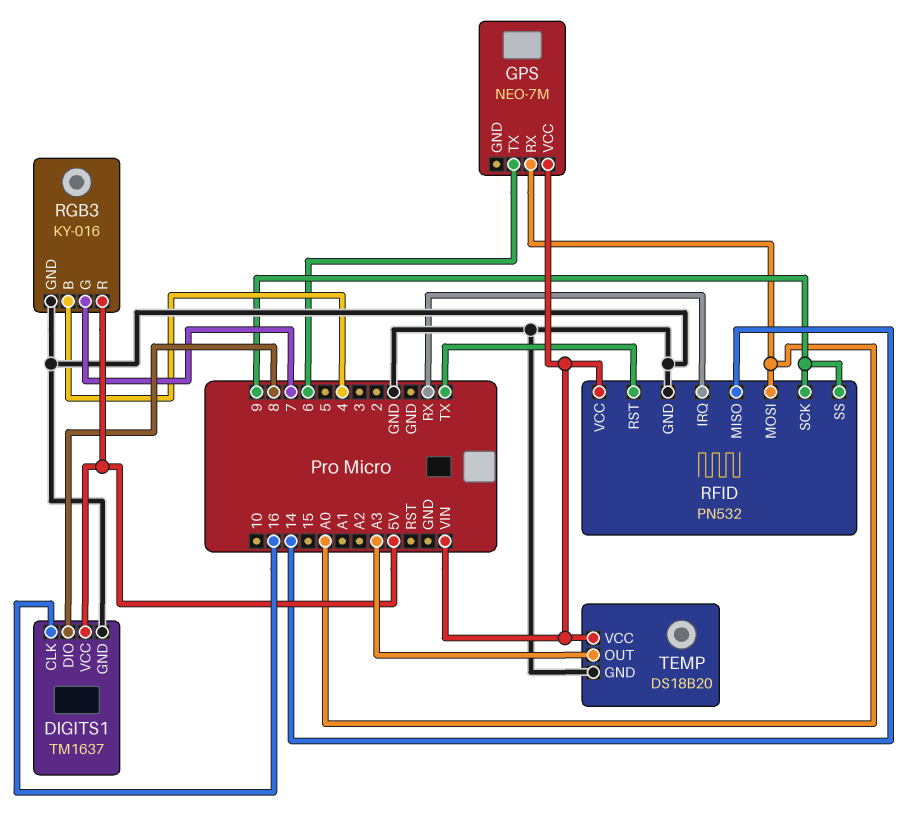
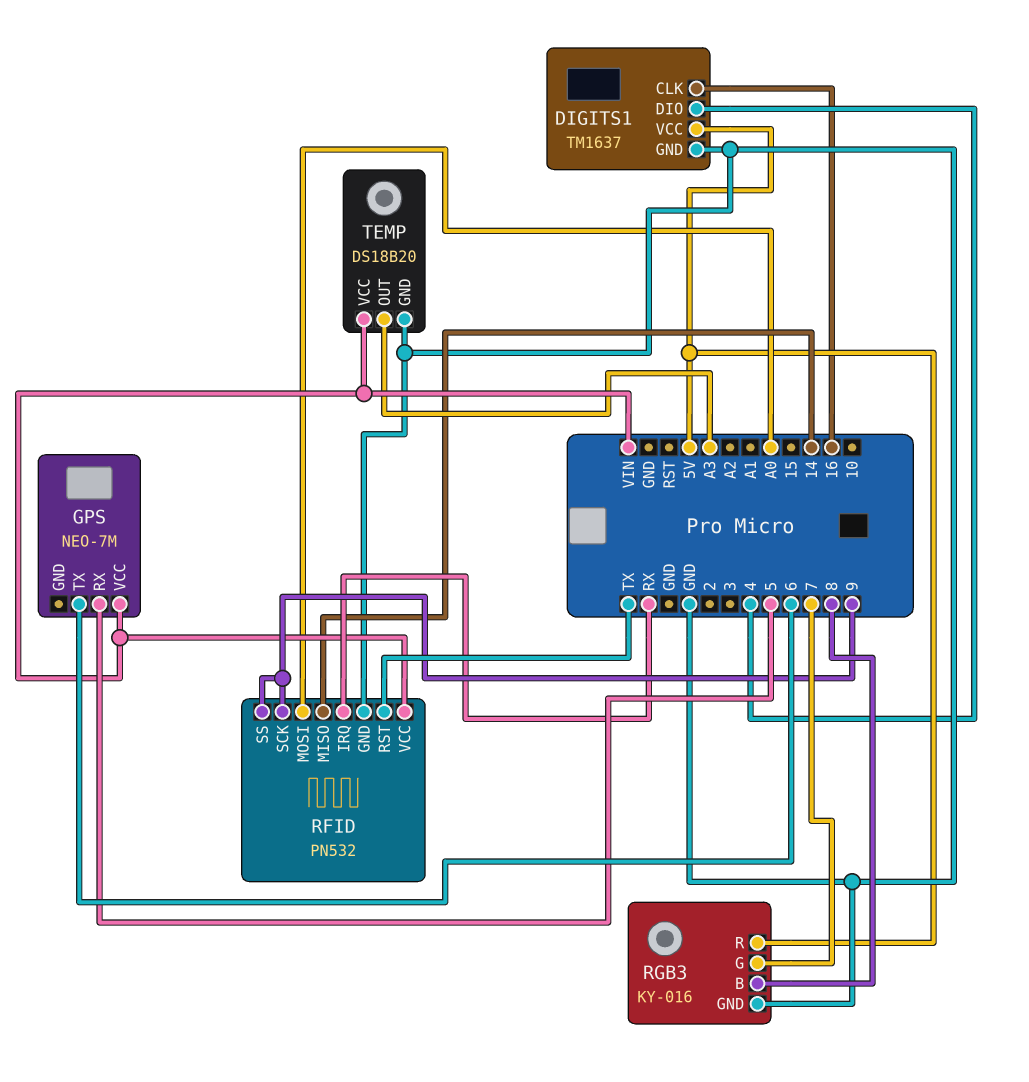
DIGITS1 pin DIO: 8 -> 4
GPS pin RX: A0 -> 5
RGB3 pin B: 4 -> 8

